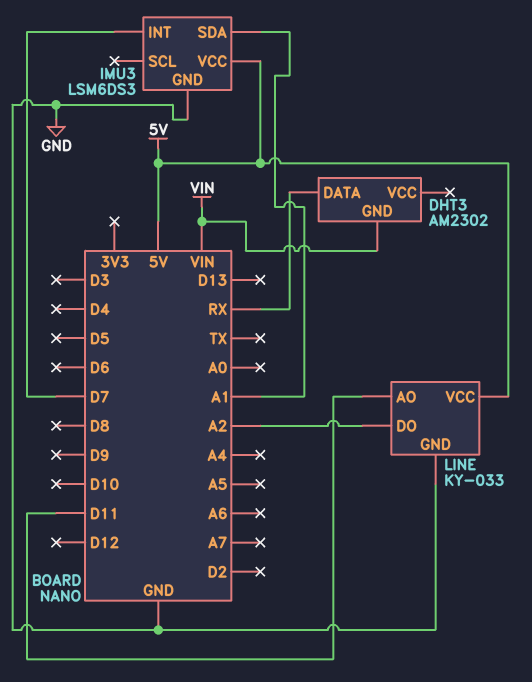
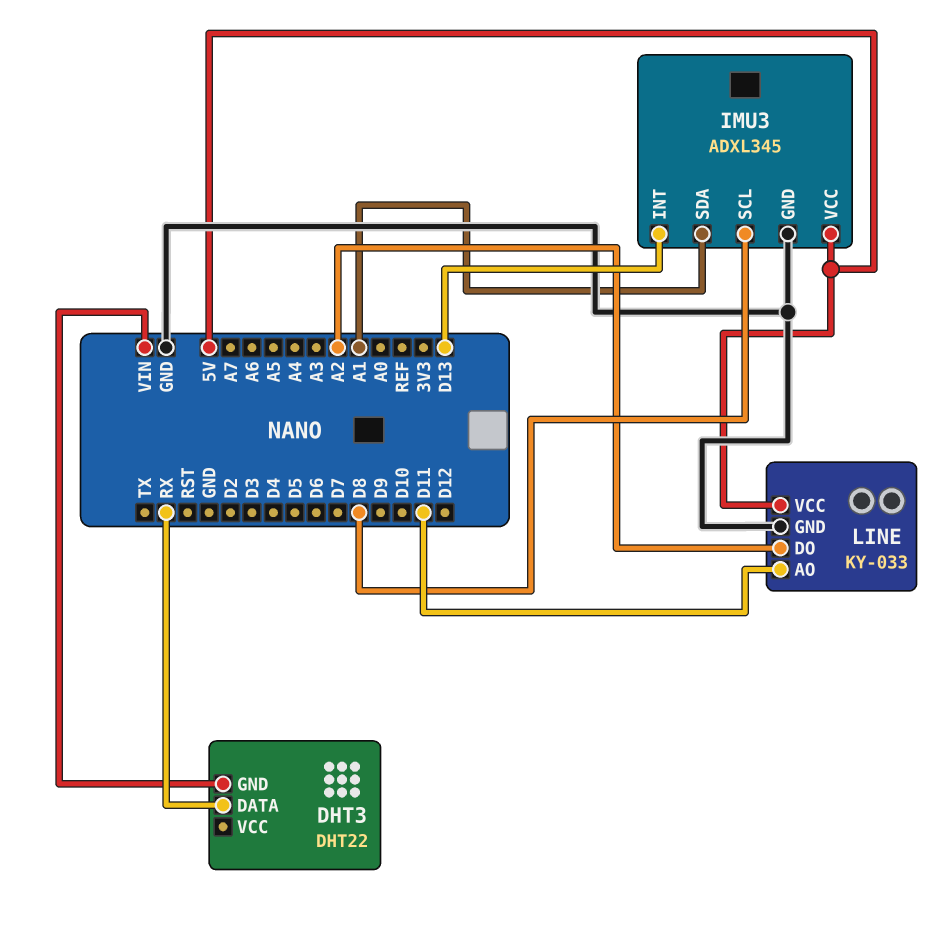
DHT3: AM2302 -> DHT22
IMU3: LSM6DS3 -> ADXL345
IMU3 pin INT: D7 -> D13
IMU3 pin SCL: none -> D8

